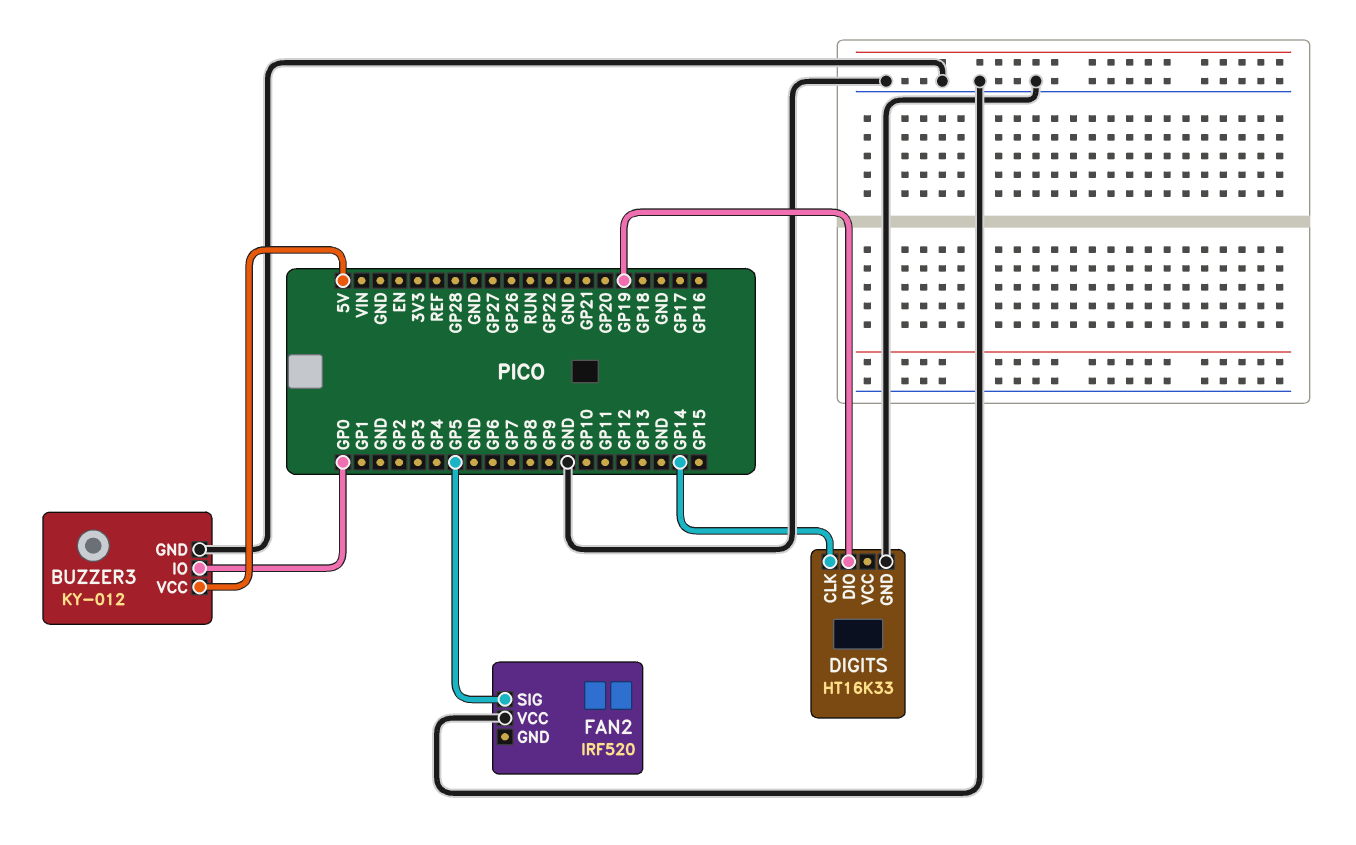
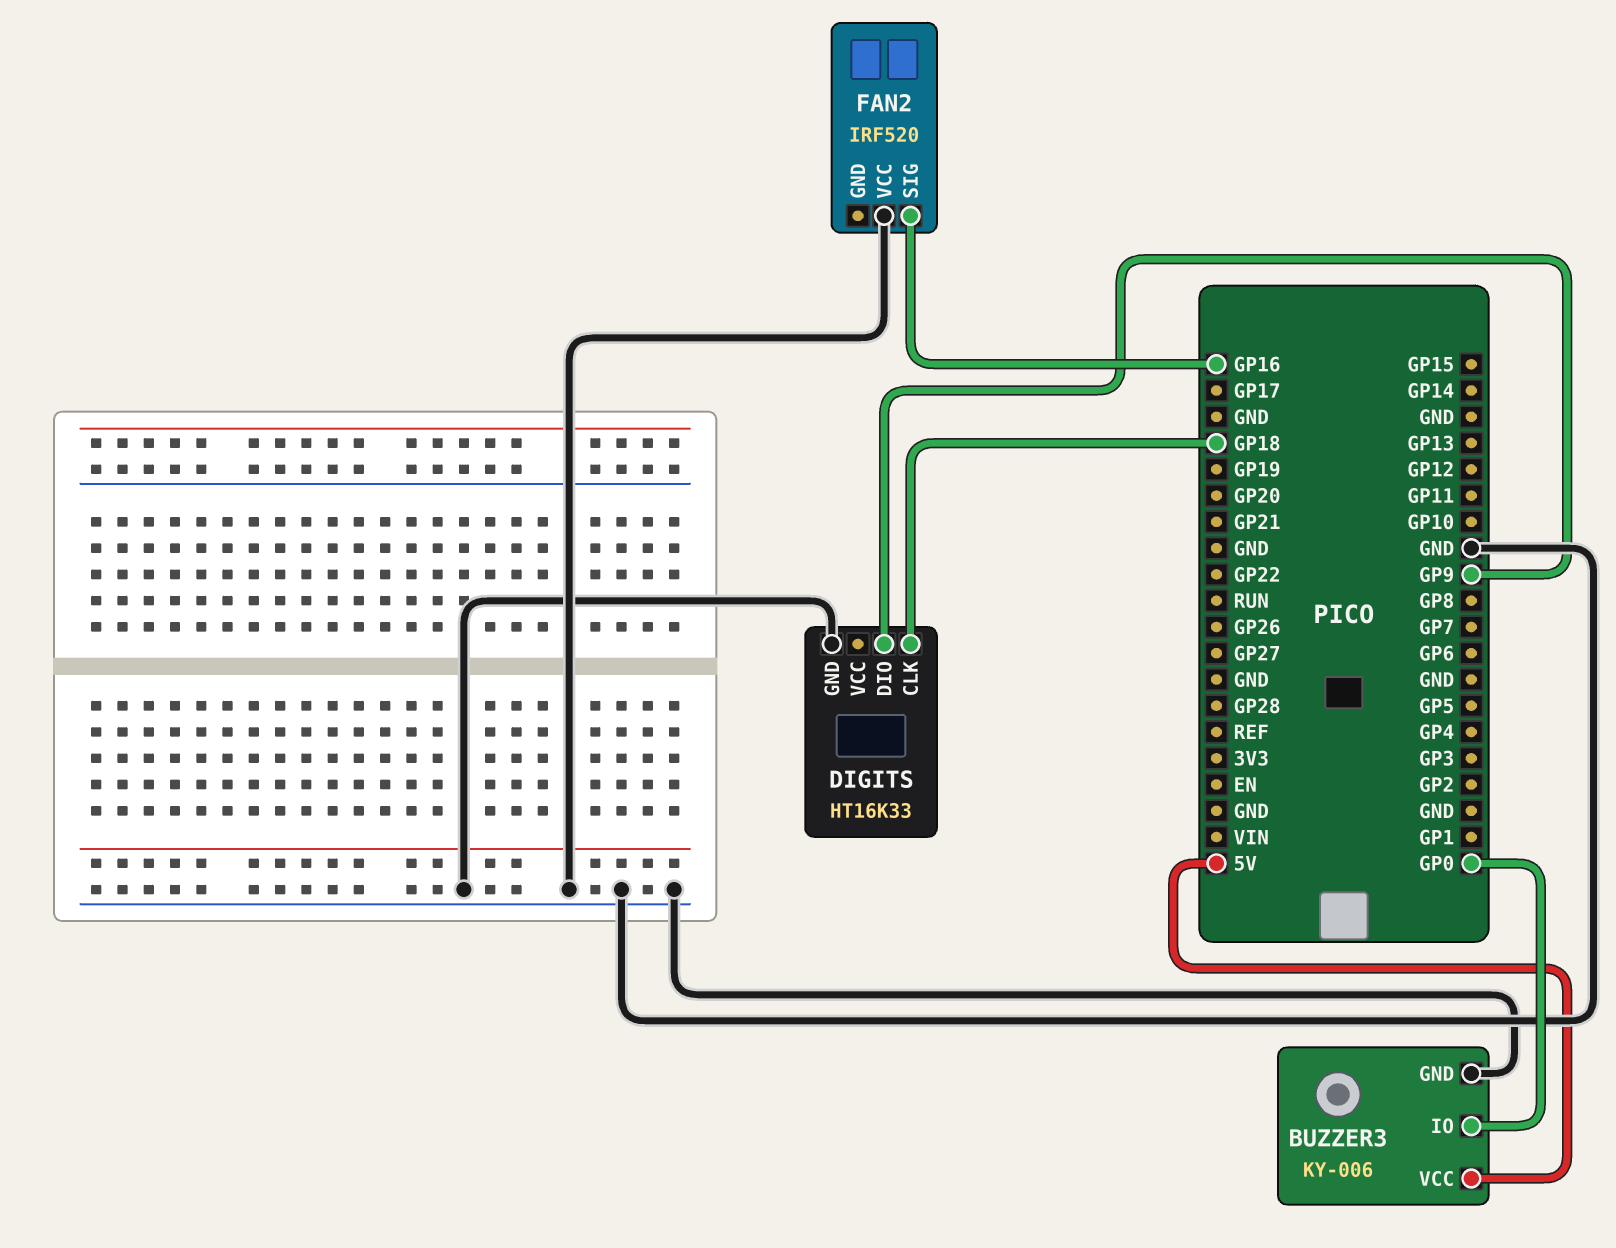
BUZZER3: KY-012 -> KY-006
DIGITS pin CLK: GP14 -> GP18
DIGITS pin DIO: GP19 -> GP9
FAN2 pin SIG: GP5 -> GP16

